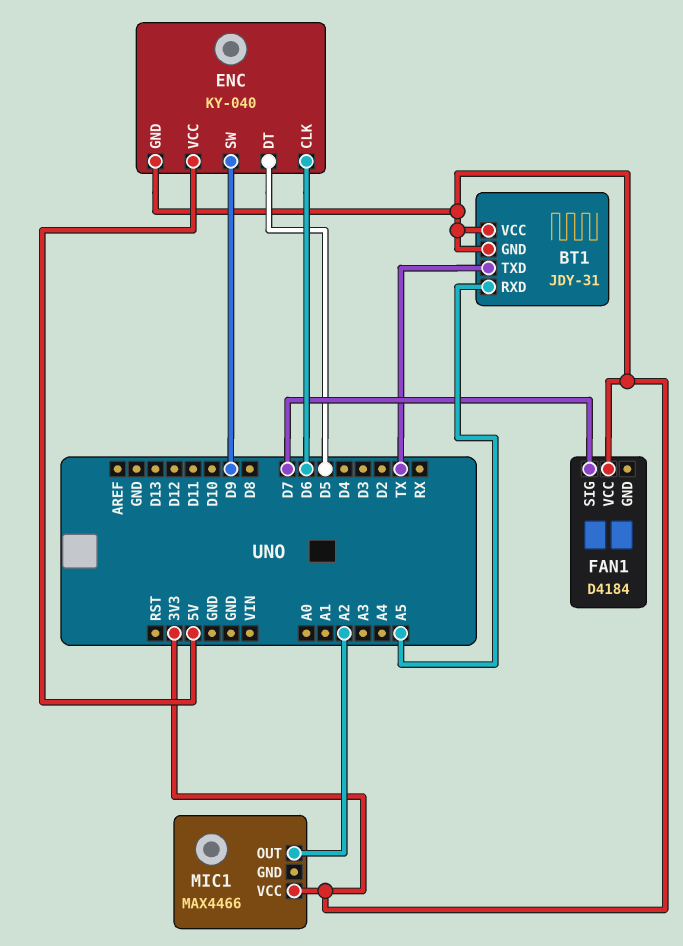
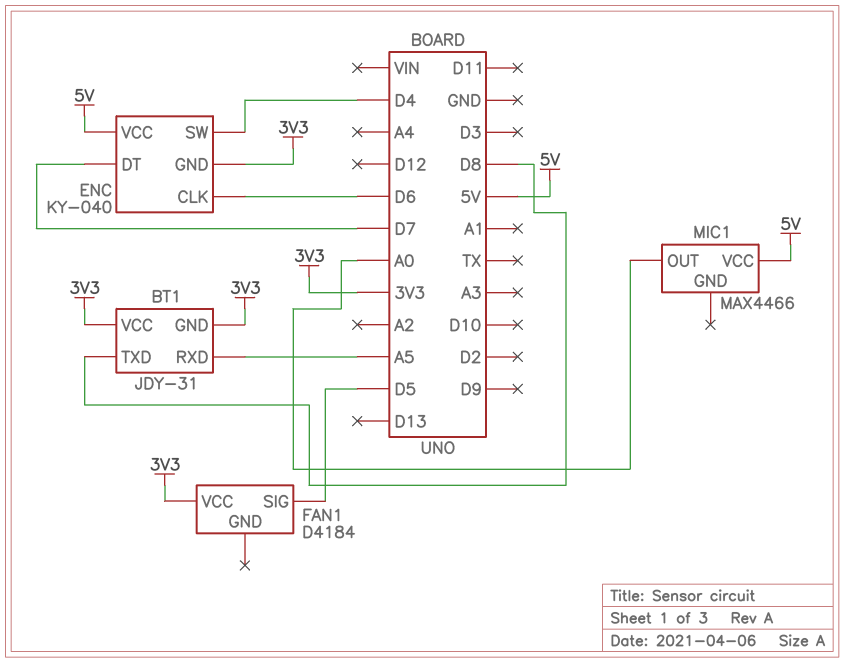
BT1 pin TXD: TX -> D8
ENC pin DT: D5 -> D7
ENC pin SW: D9 -> D4
FAN1 pin SIG: D7 -> D5
MIC1 pin OUT: A2 -> A0
MIC1 pin VCC: 3V3 -> 5V

